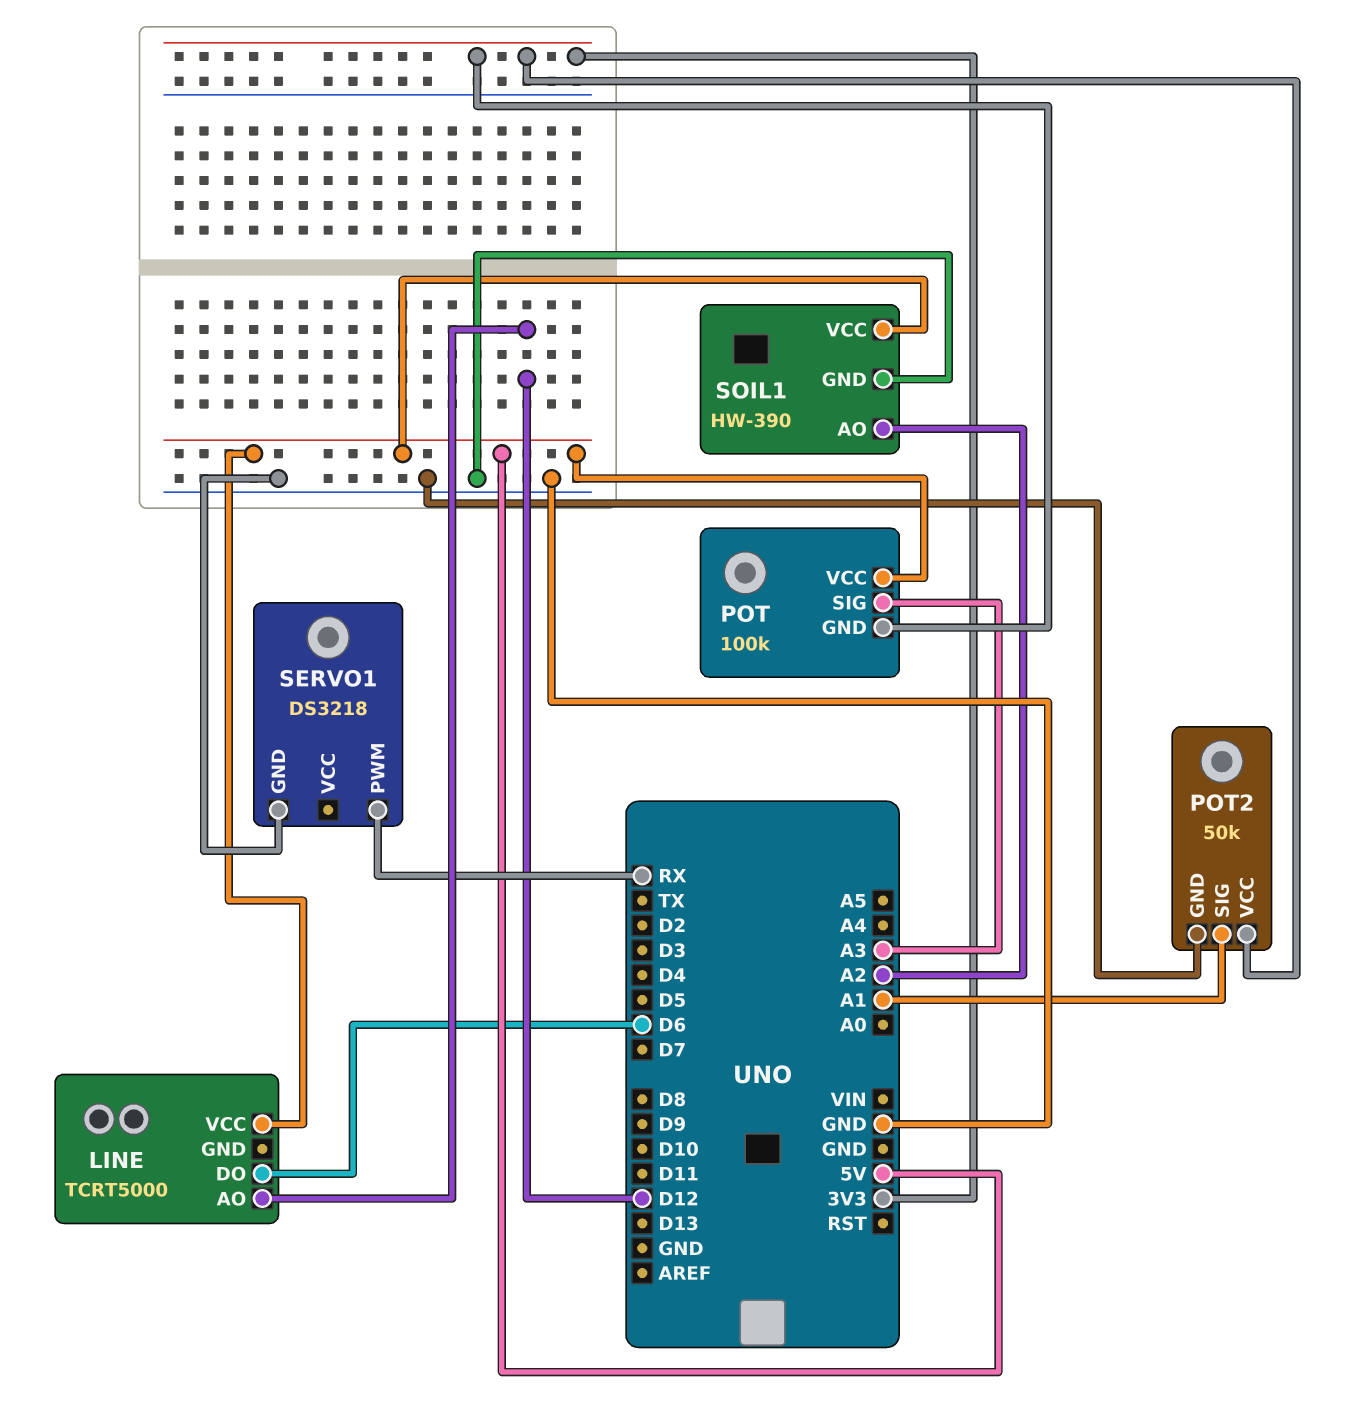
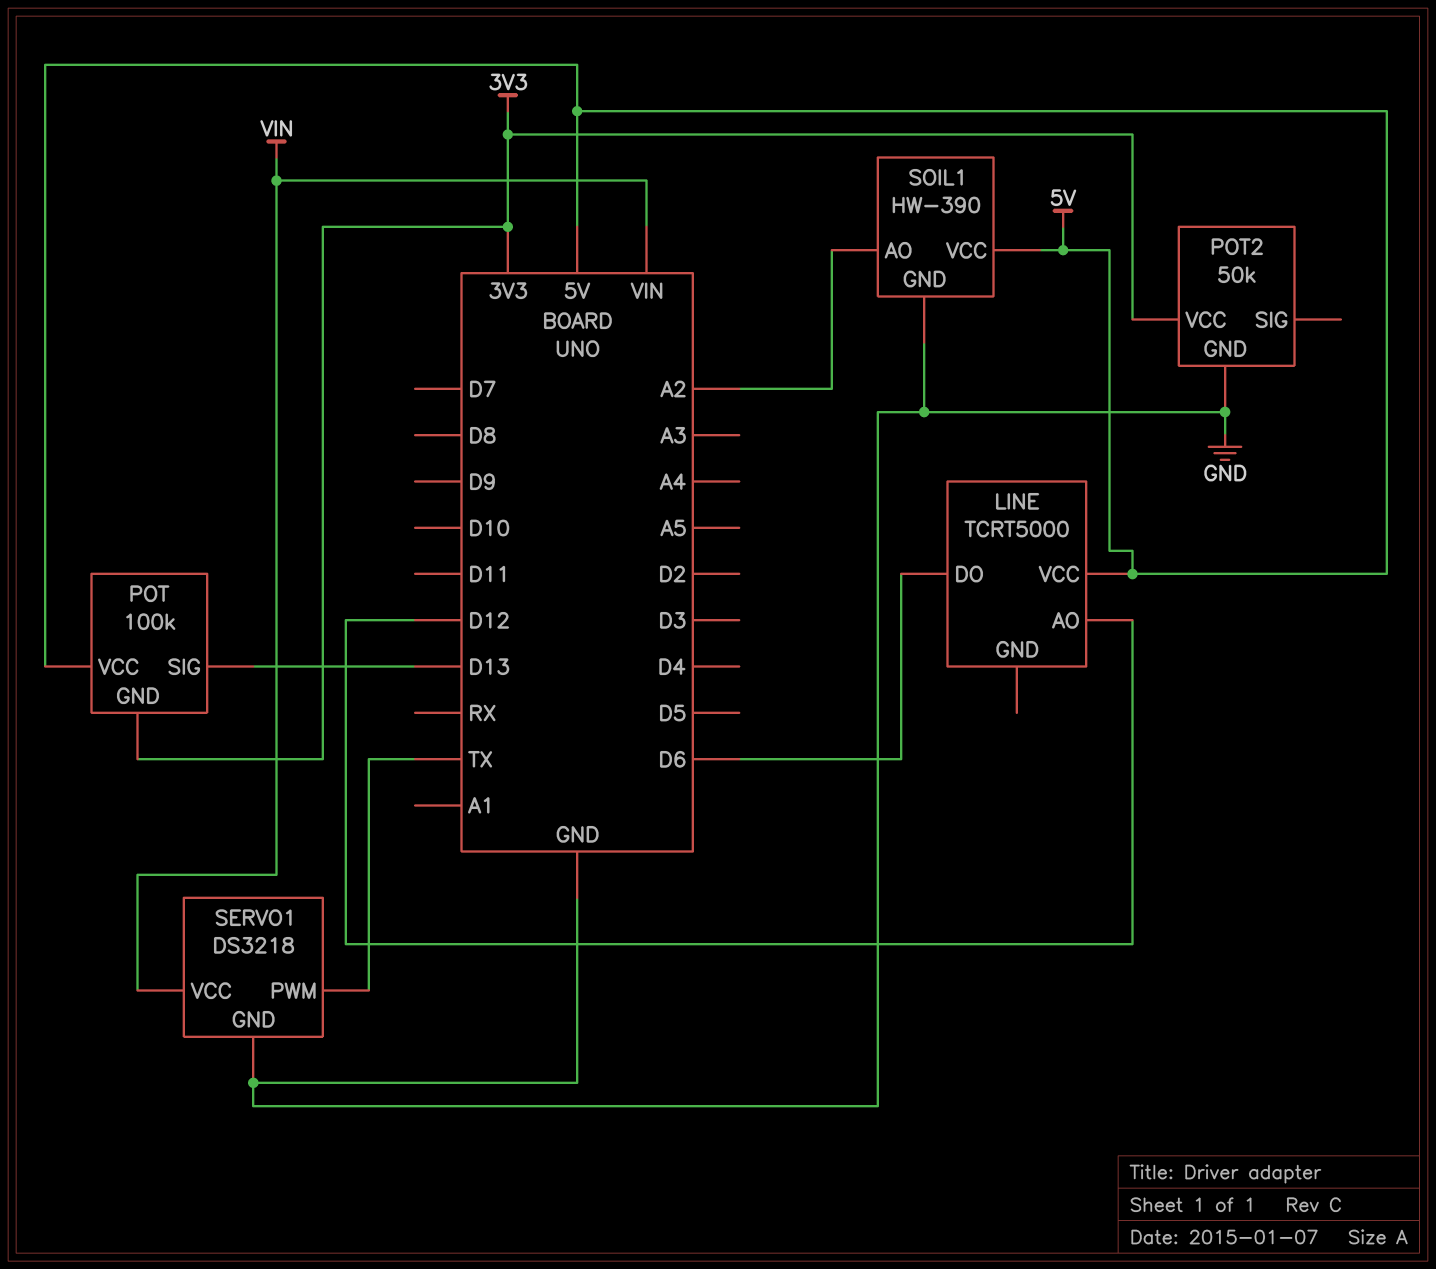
POT pin SIG: A3 -> D13
POT2 pin SIG: A1 -> none
SERVO1 pin PWM: RX -> TX
SERVO1 pin VCC: none -> VIN

